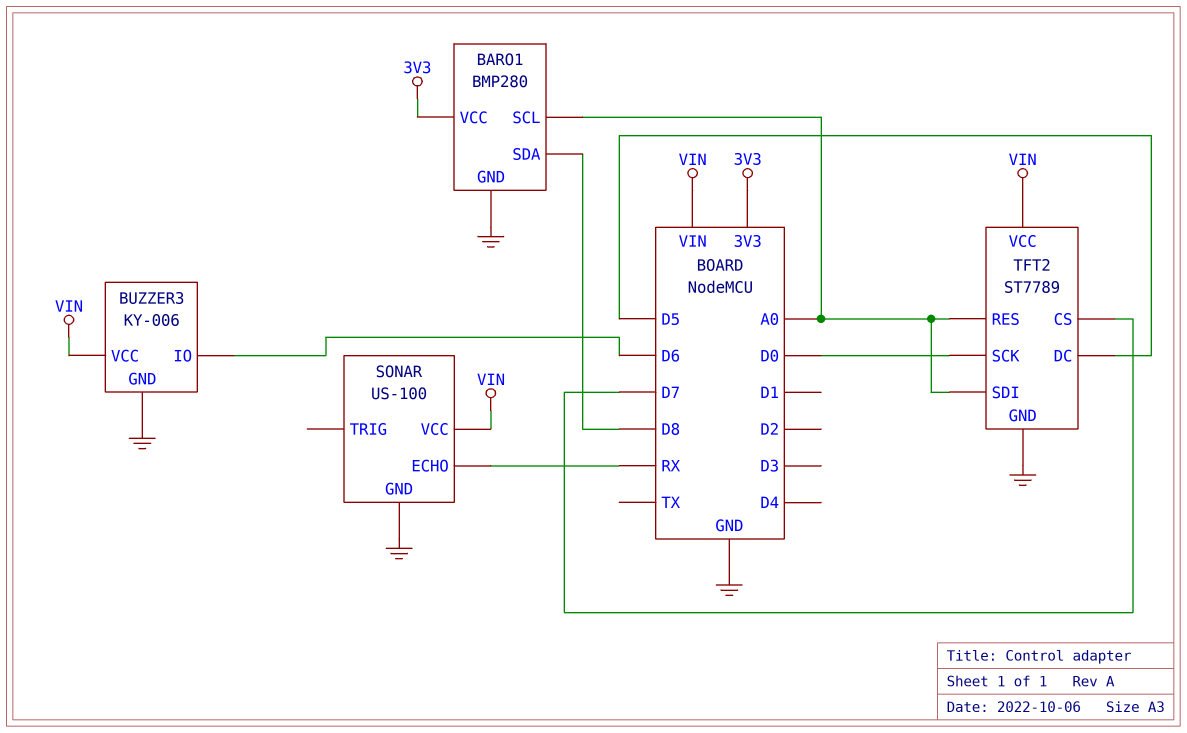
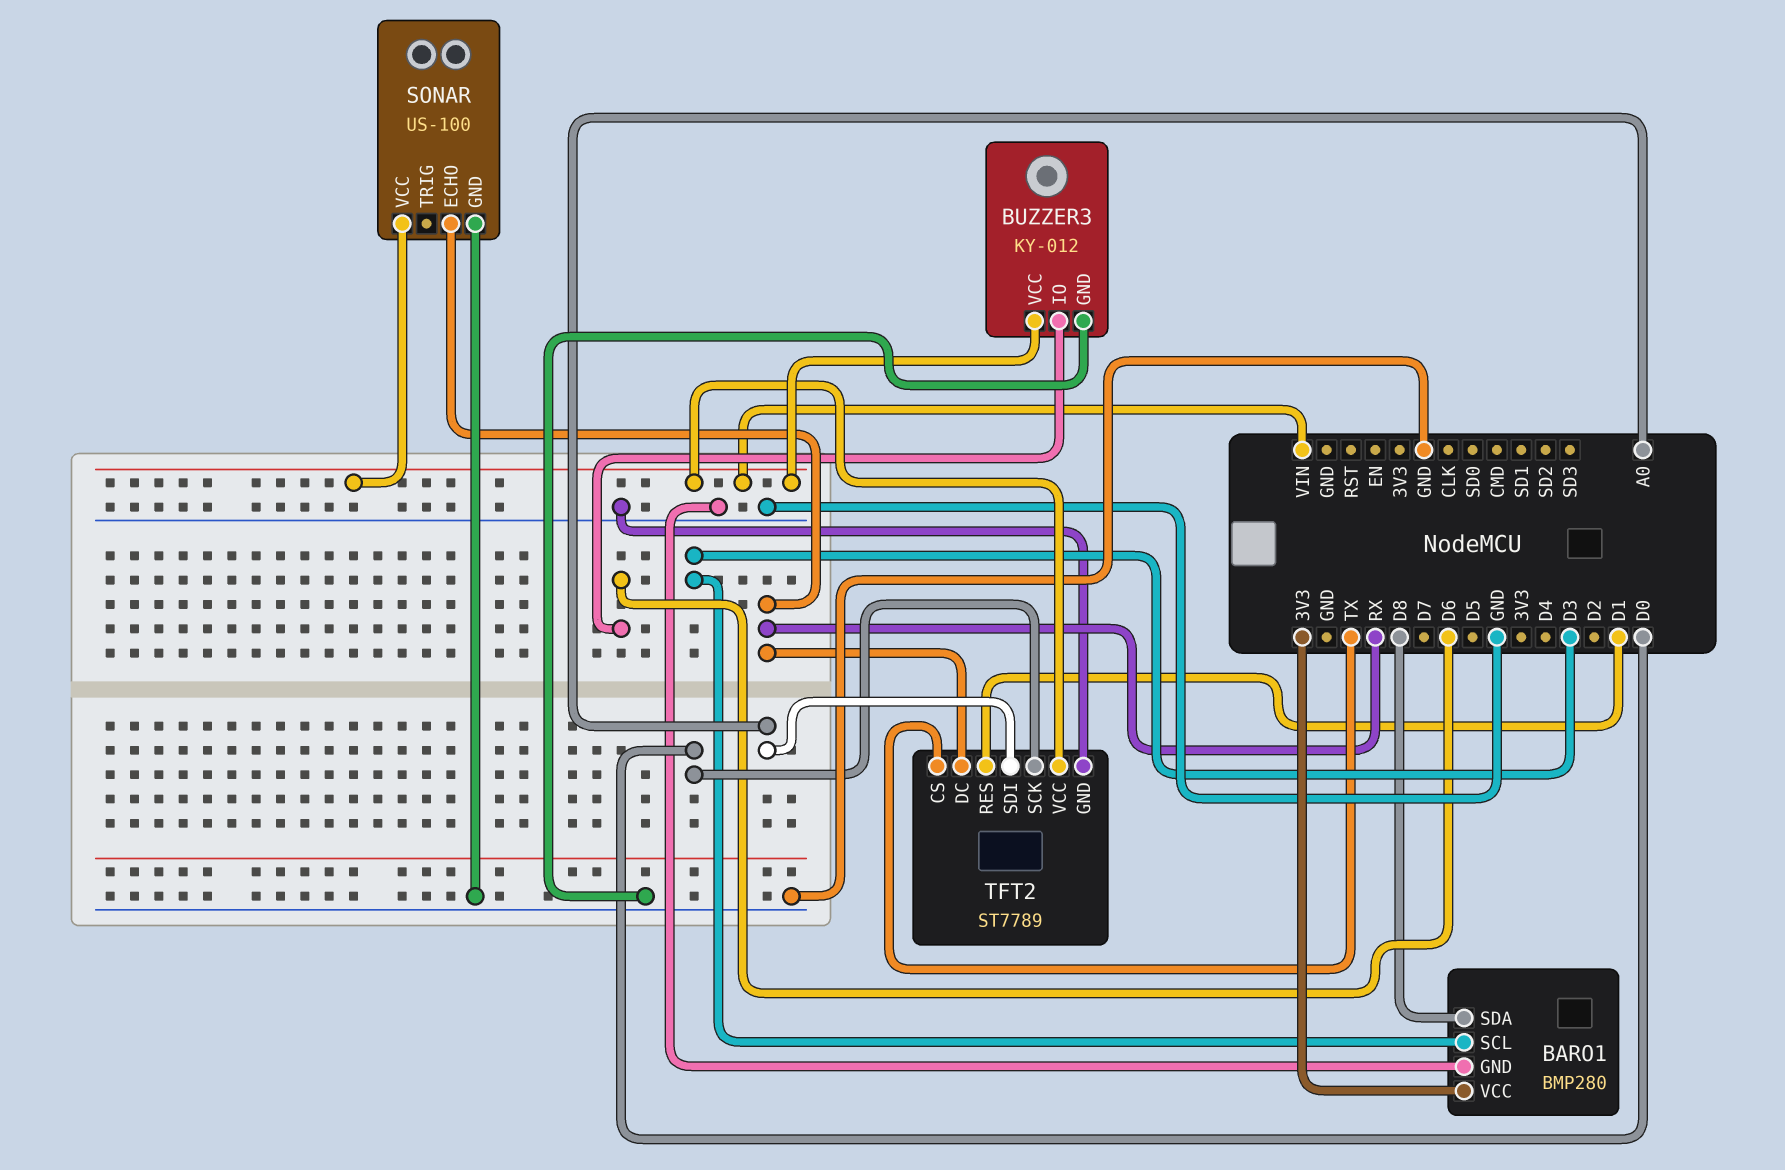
BARO1 pin SCL: A0 -> D3
BUZZER3: KY-006 -> KY-012
TFT2 pin CS: D7 -> TX
TFT2 pin DC: D5 -> RX
TFT2 pin RES: A0 -> D1

